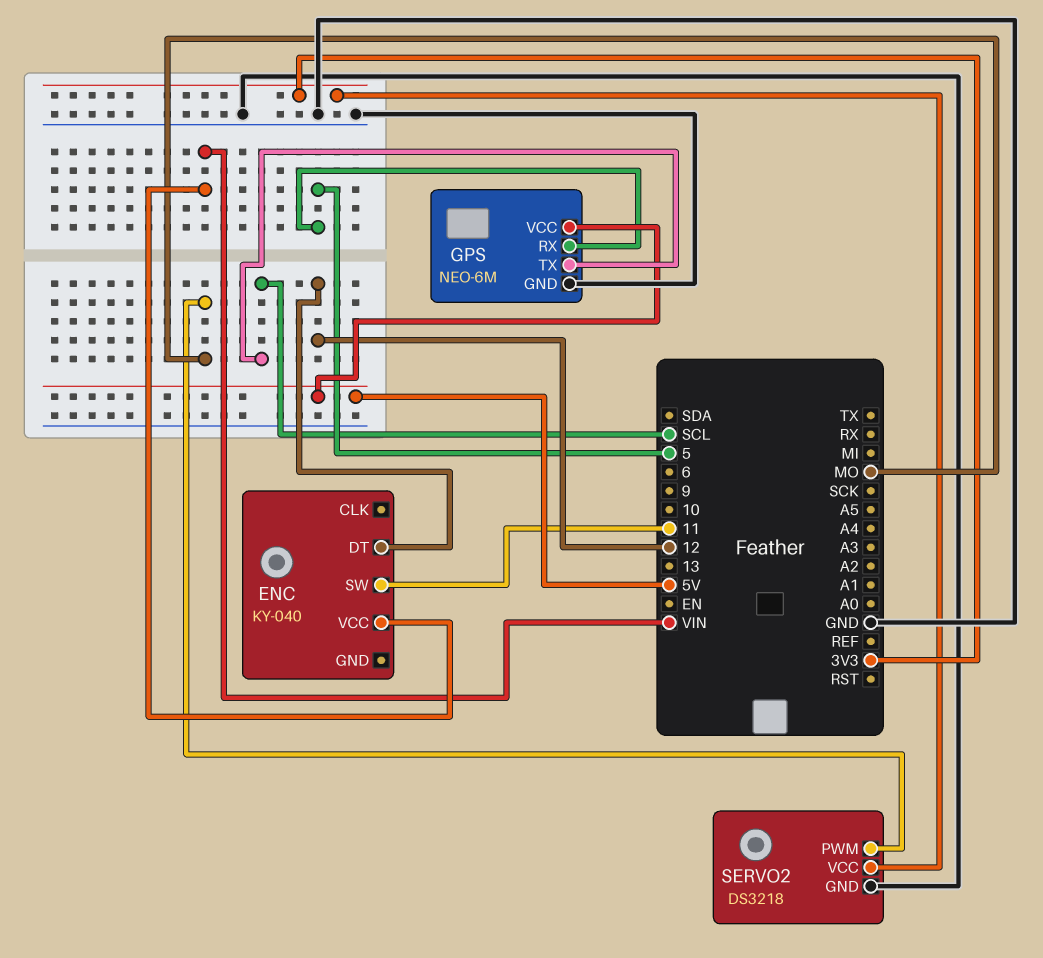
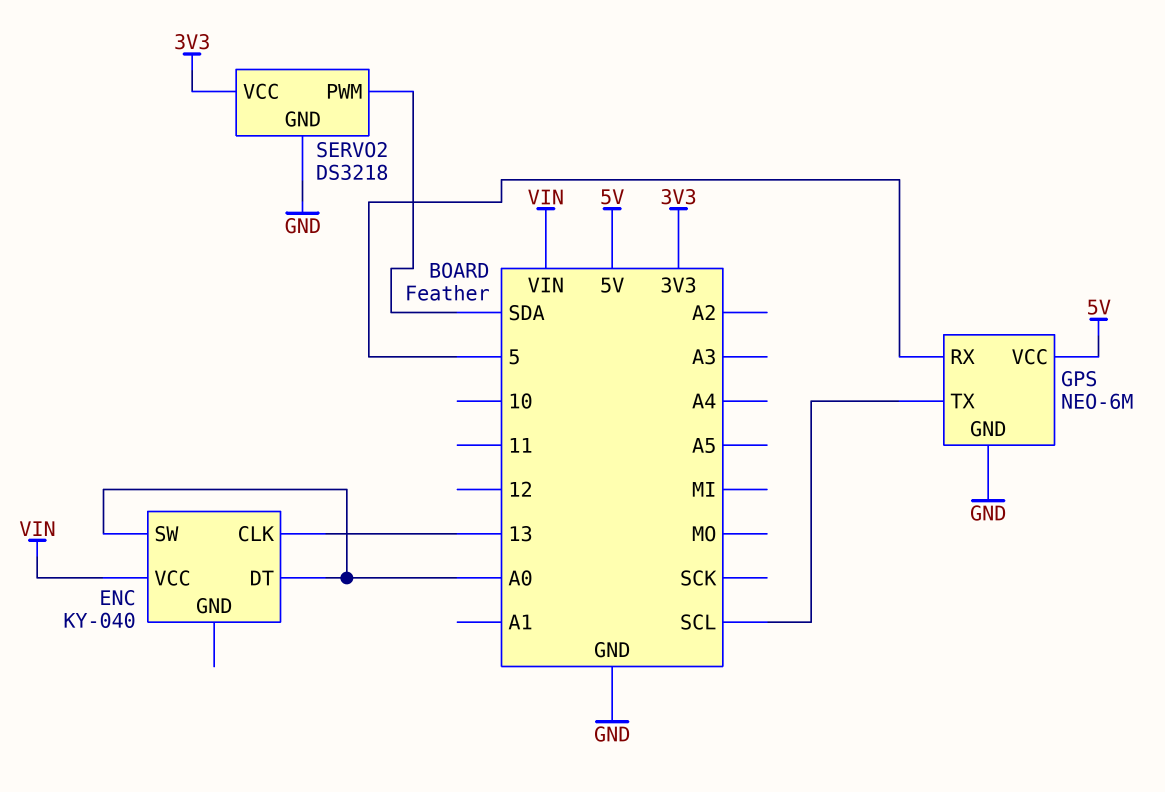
ENC pin CLK: none -> 13
ENC pin DT: 12 -> A0
ENC pin SW: 11 -> A0
SERVO2 pin PWM: MO -> SDA

